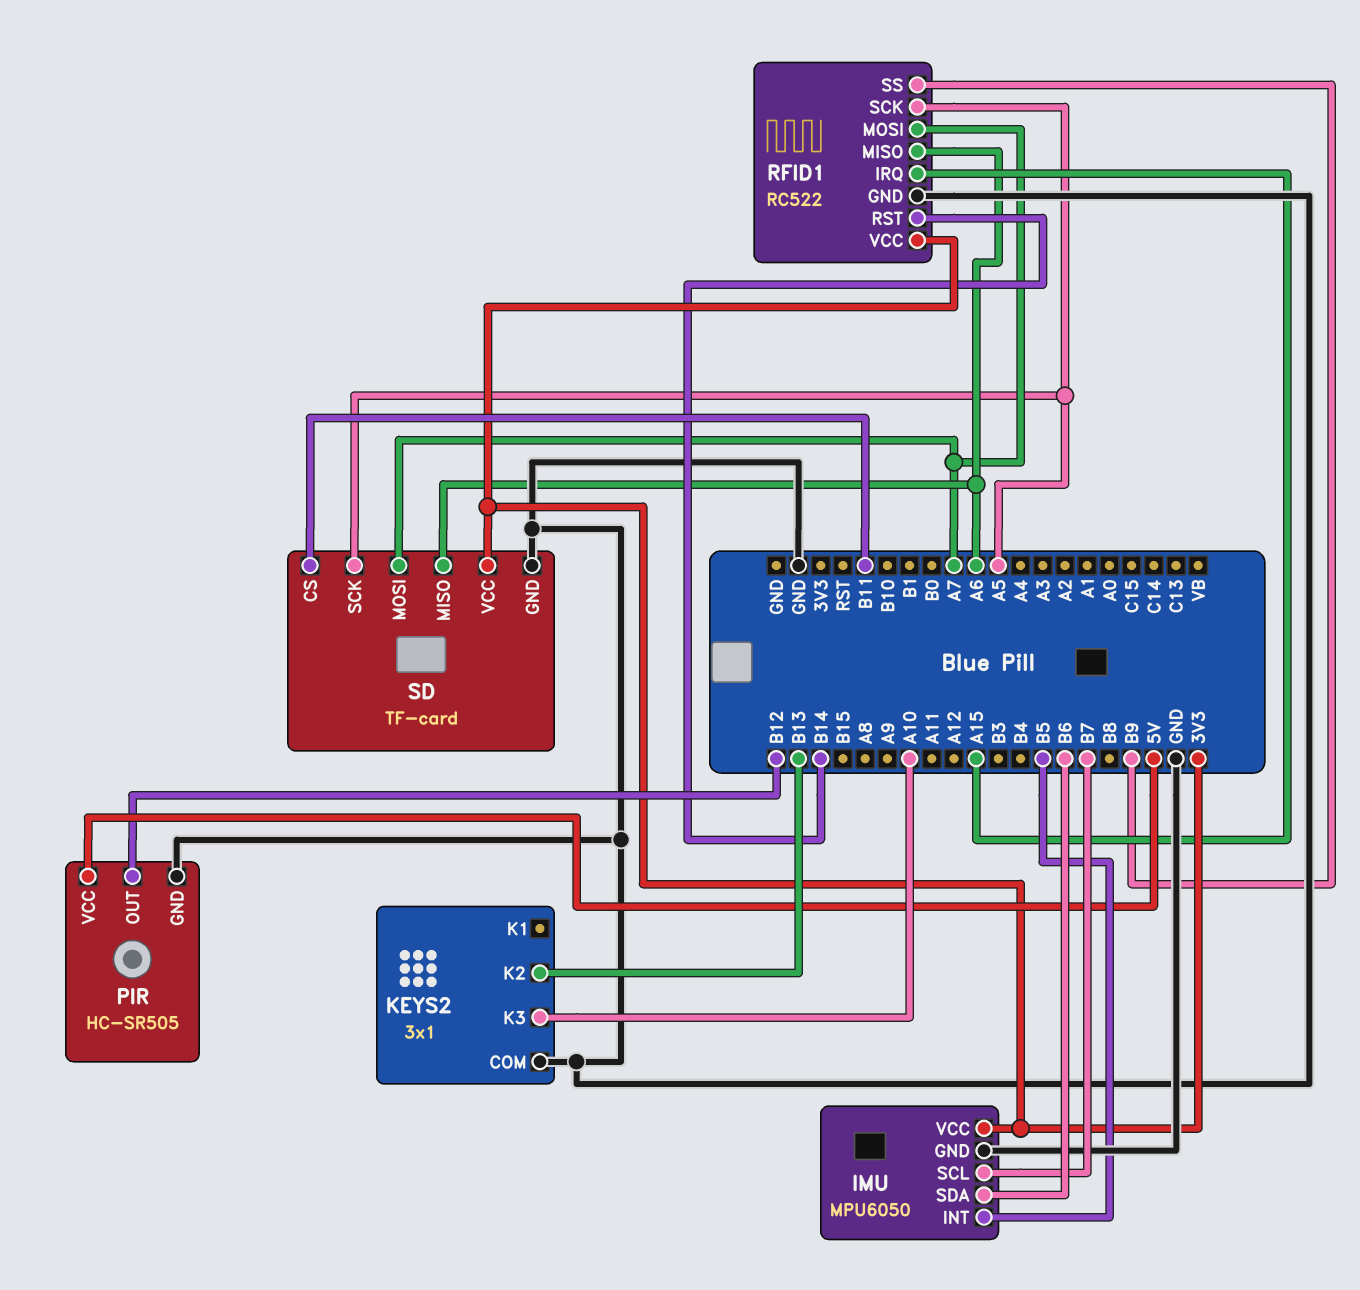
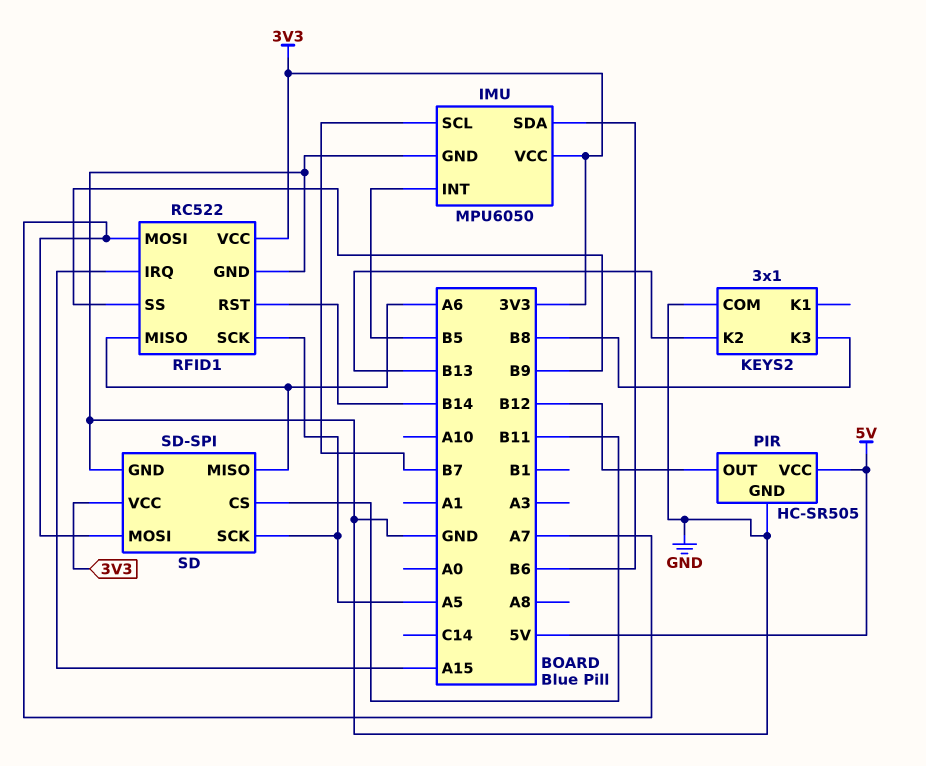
KEYS2 pin K3: A10 -> B8
SD: TF-card -> SD-SPI

